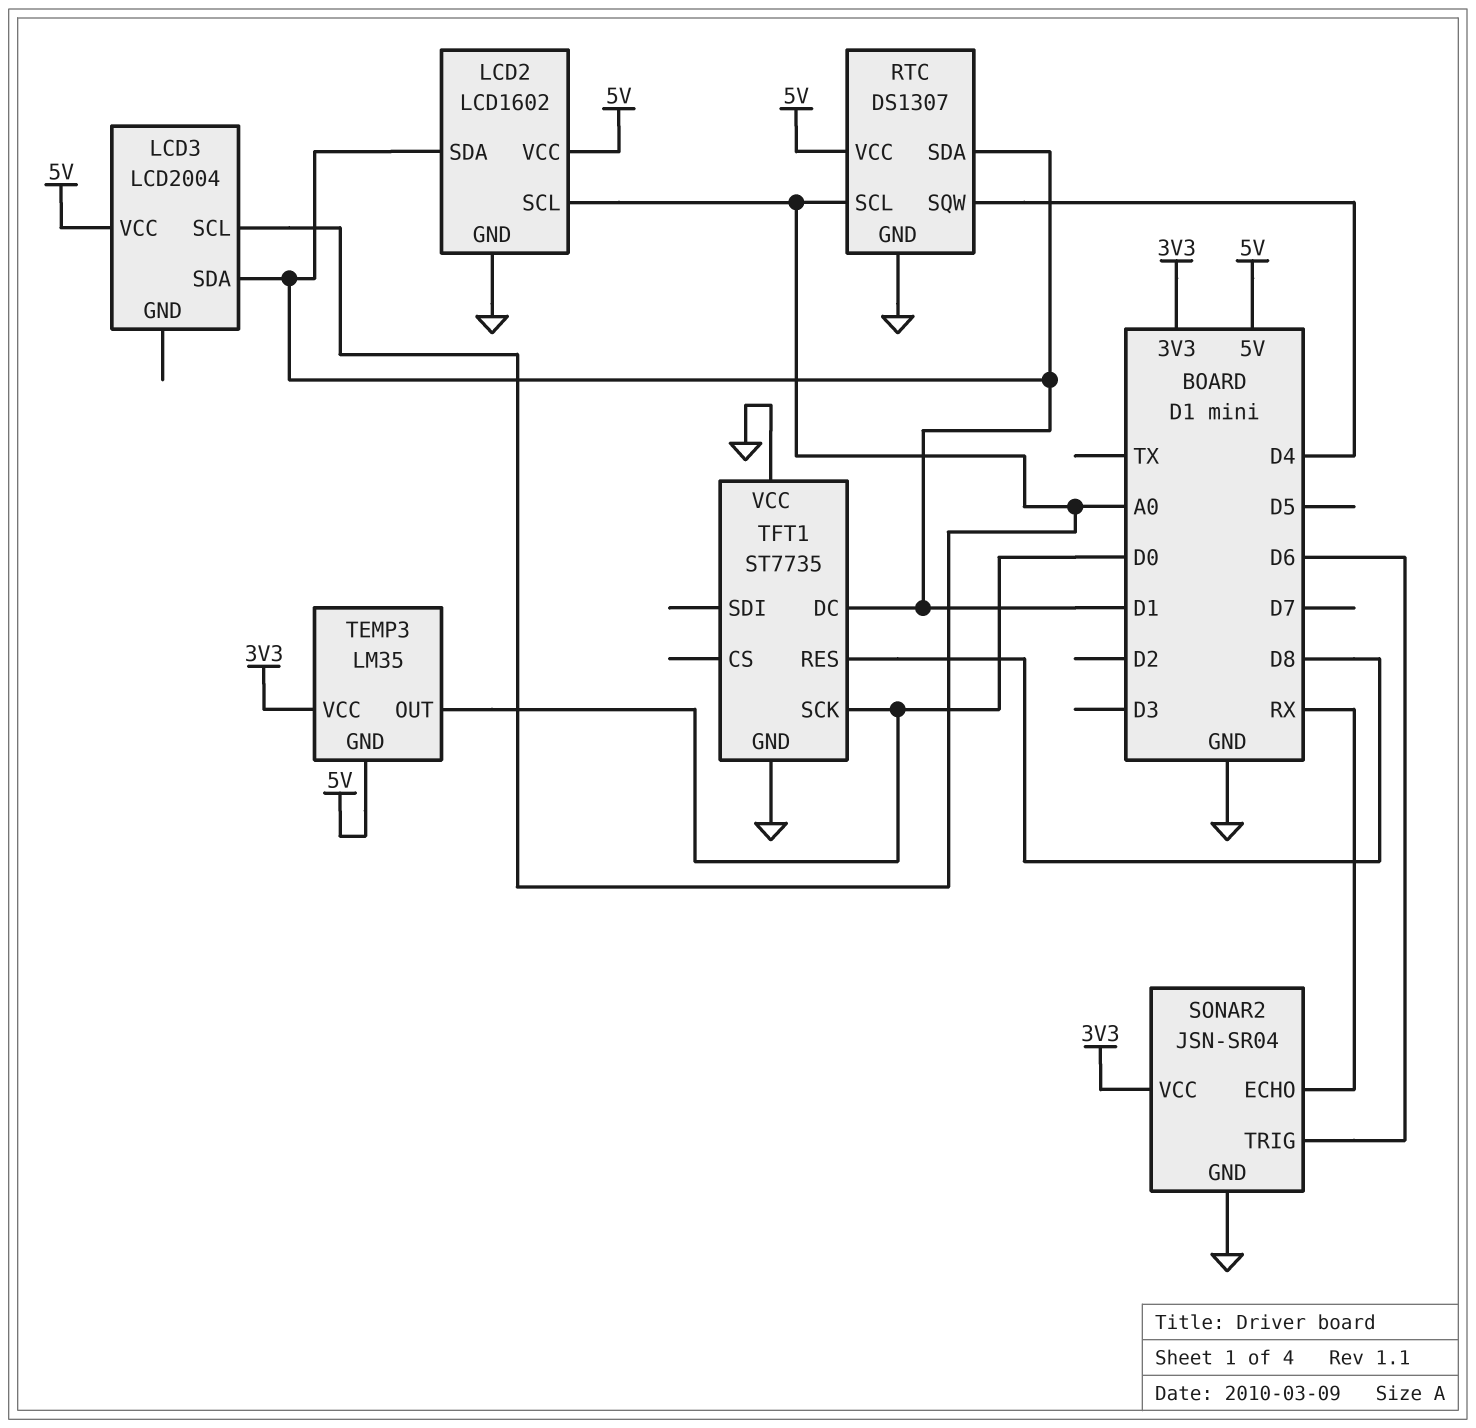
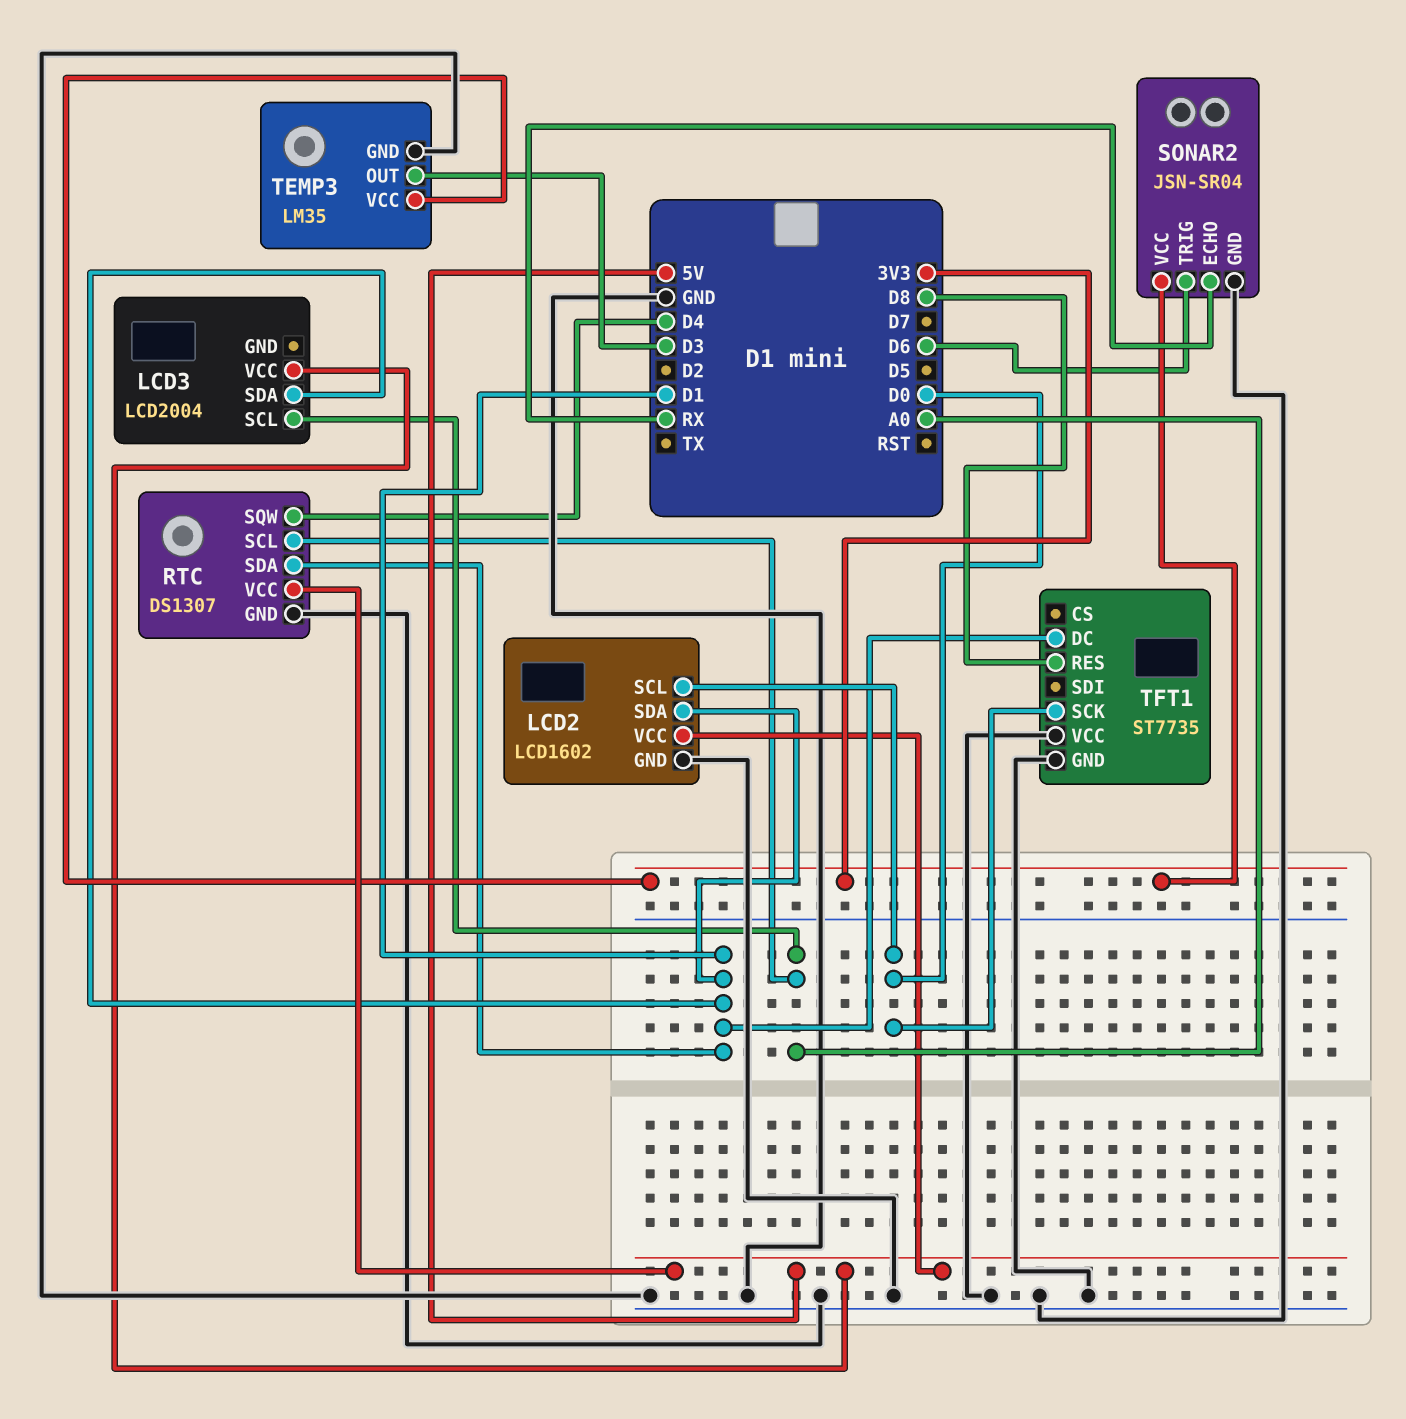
LCD2 pin SCL: A0 -> D0
TEMP3 pin GND: 5V -> GND
TEMP3 pin OUT: D0 -> D3

